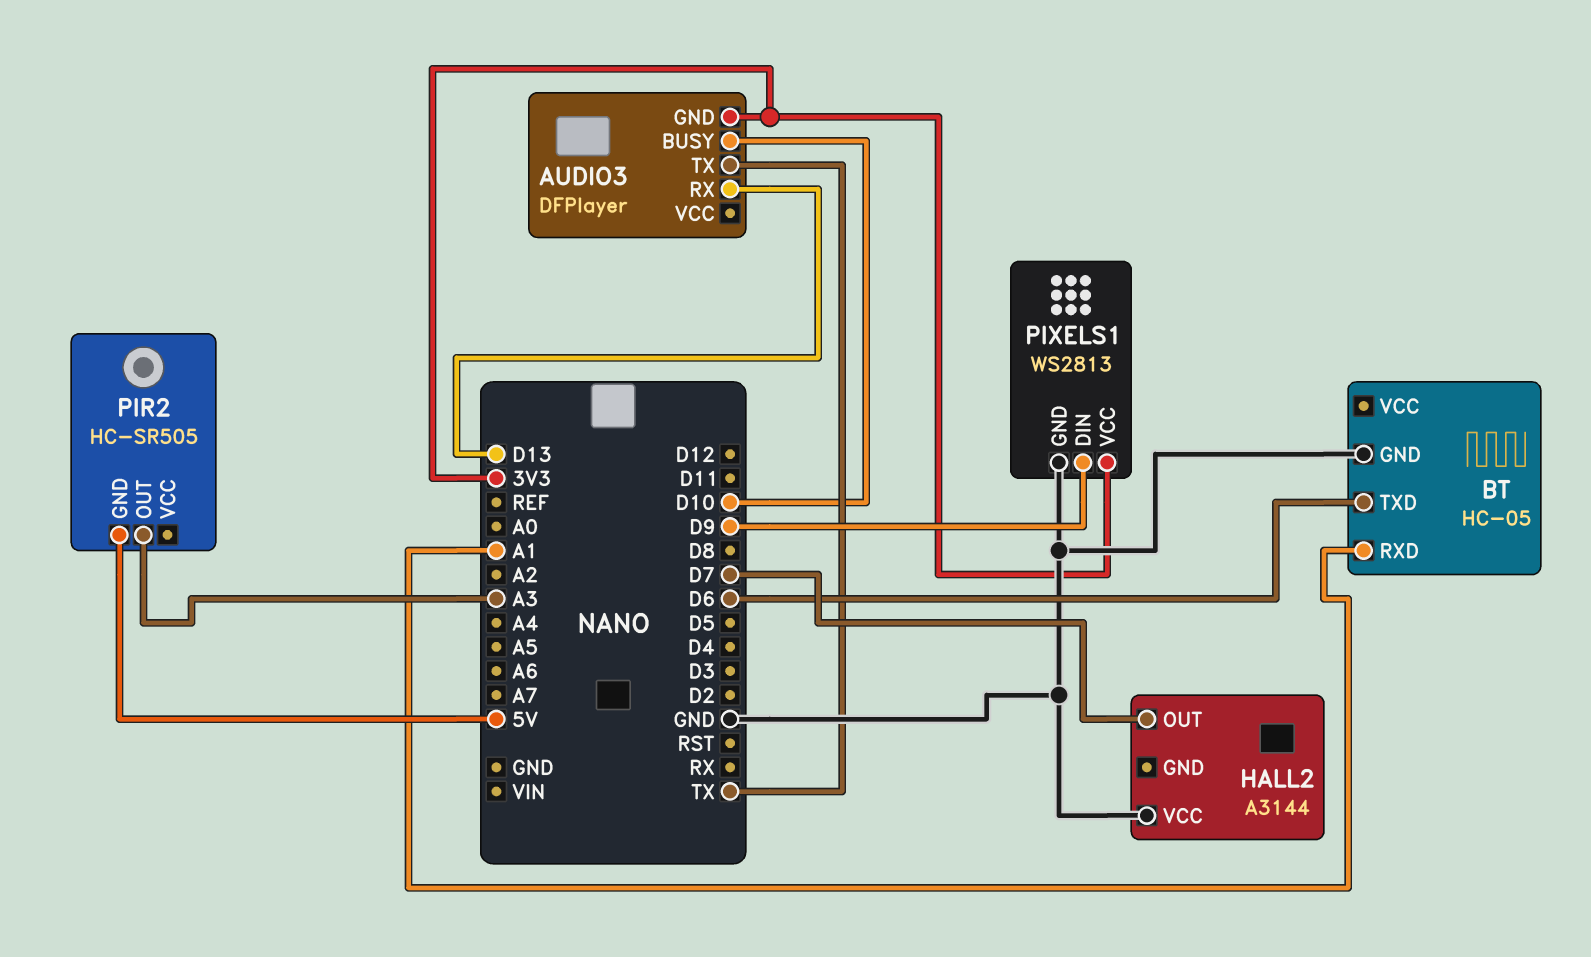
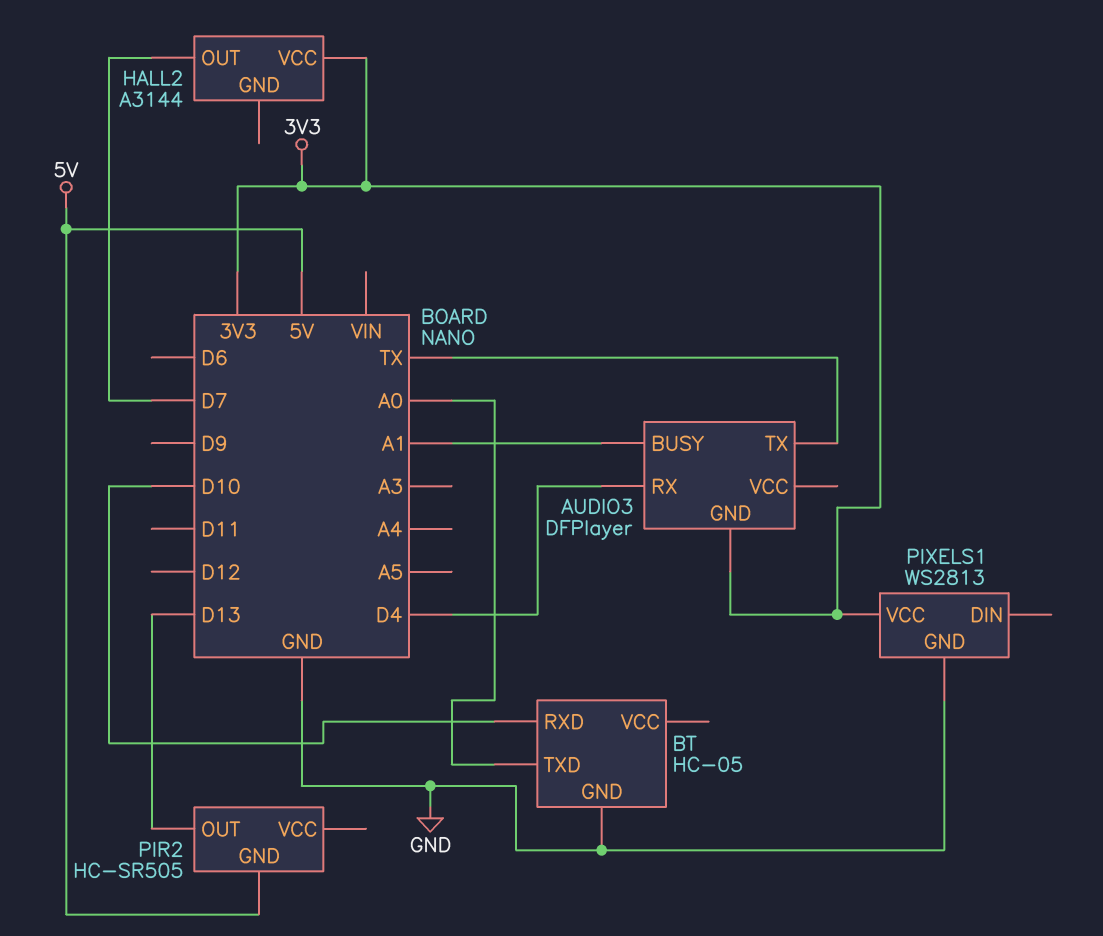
AUDIO3 pin BUSY: D10 -> A1
AUDIO3 pin RX: D13 -> D4
BT pin RXD: A1 -> D10
BT pin TXD: D6 -> A0
HALL2 pin VCC: GND -> 3V3
PIR2 pin OUT: A3 -> D13
PIXELS1 pin DIN: D9 -> none

